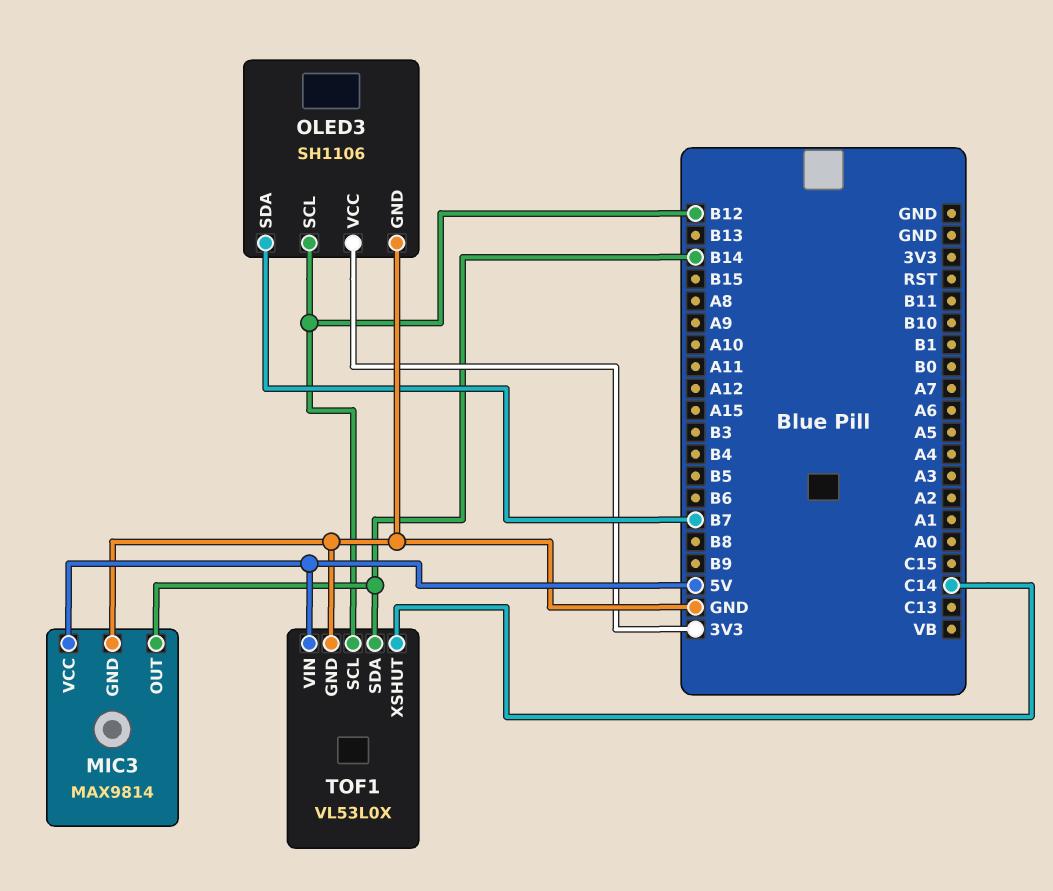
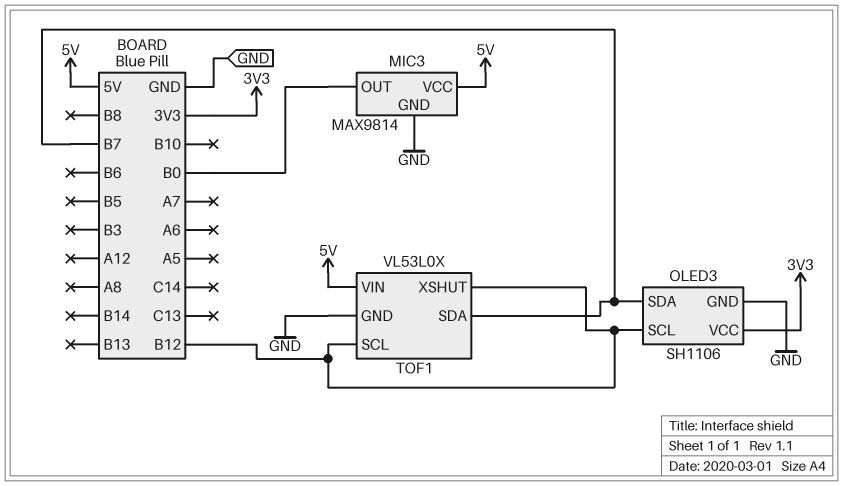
MIC3 pin OUT: B14 -> B0
TOF1 pin SDA: B14 -> B7
TOF1 pin XSHUT: C14 -> B12

